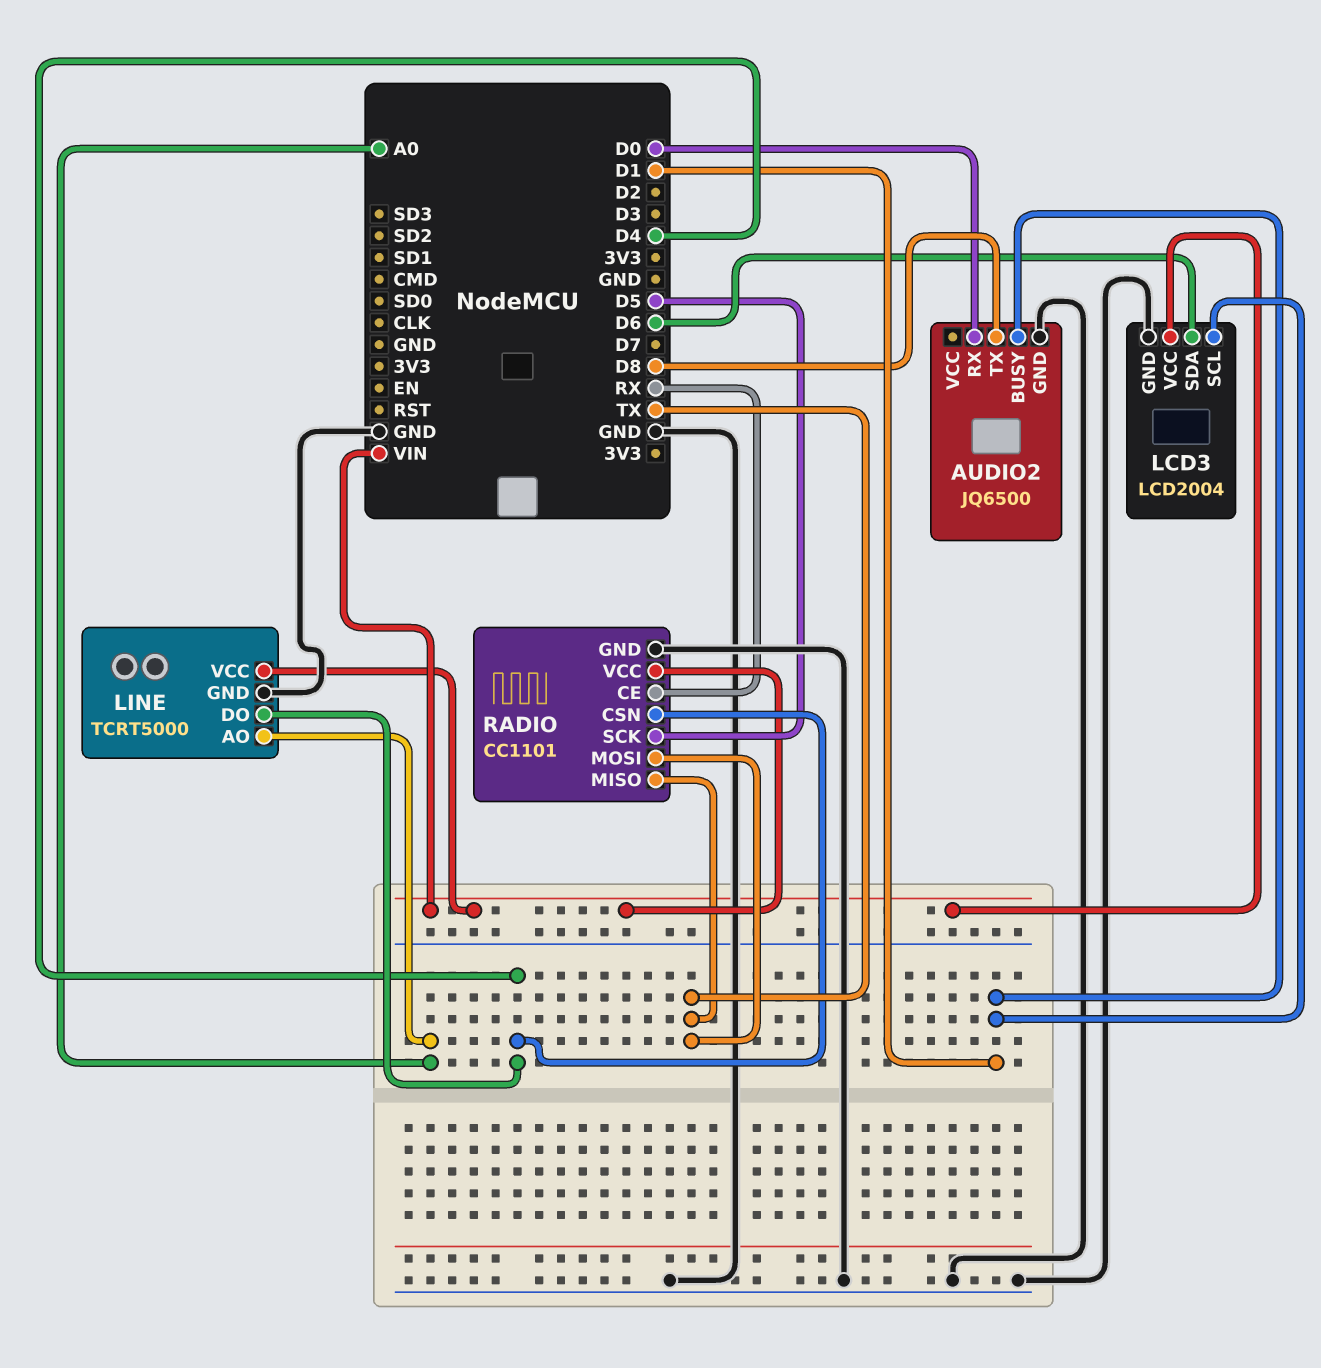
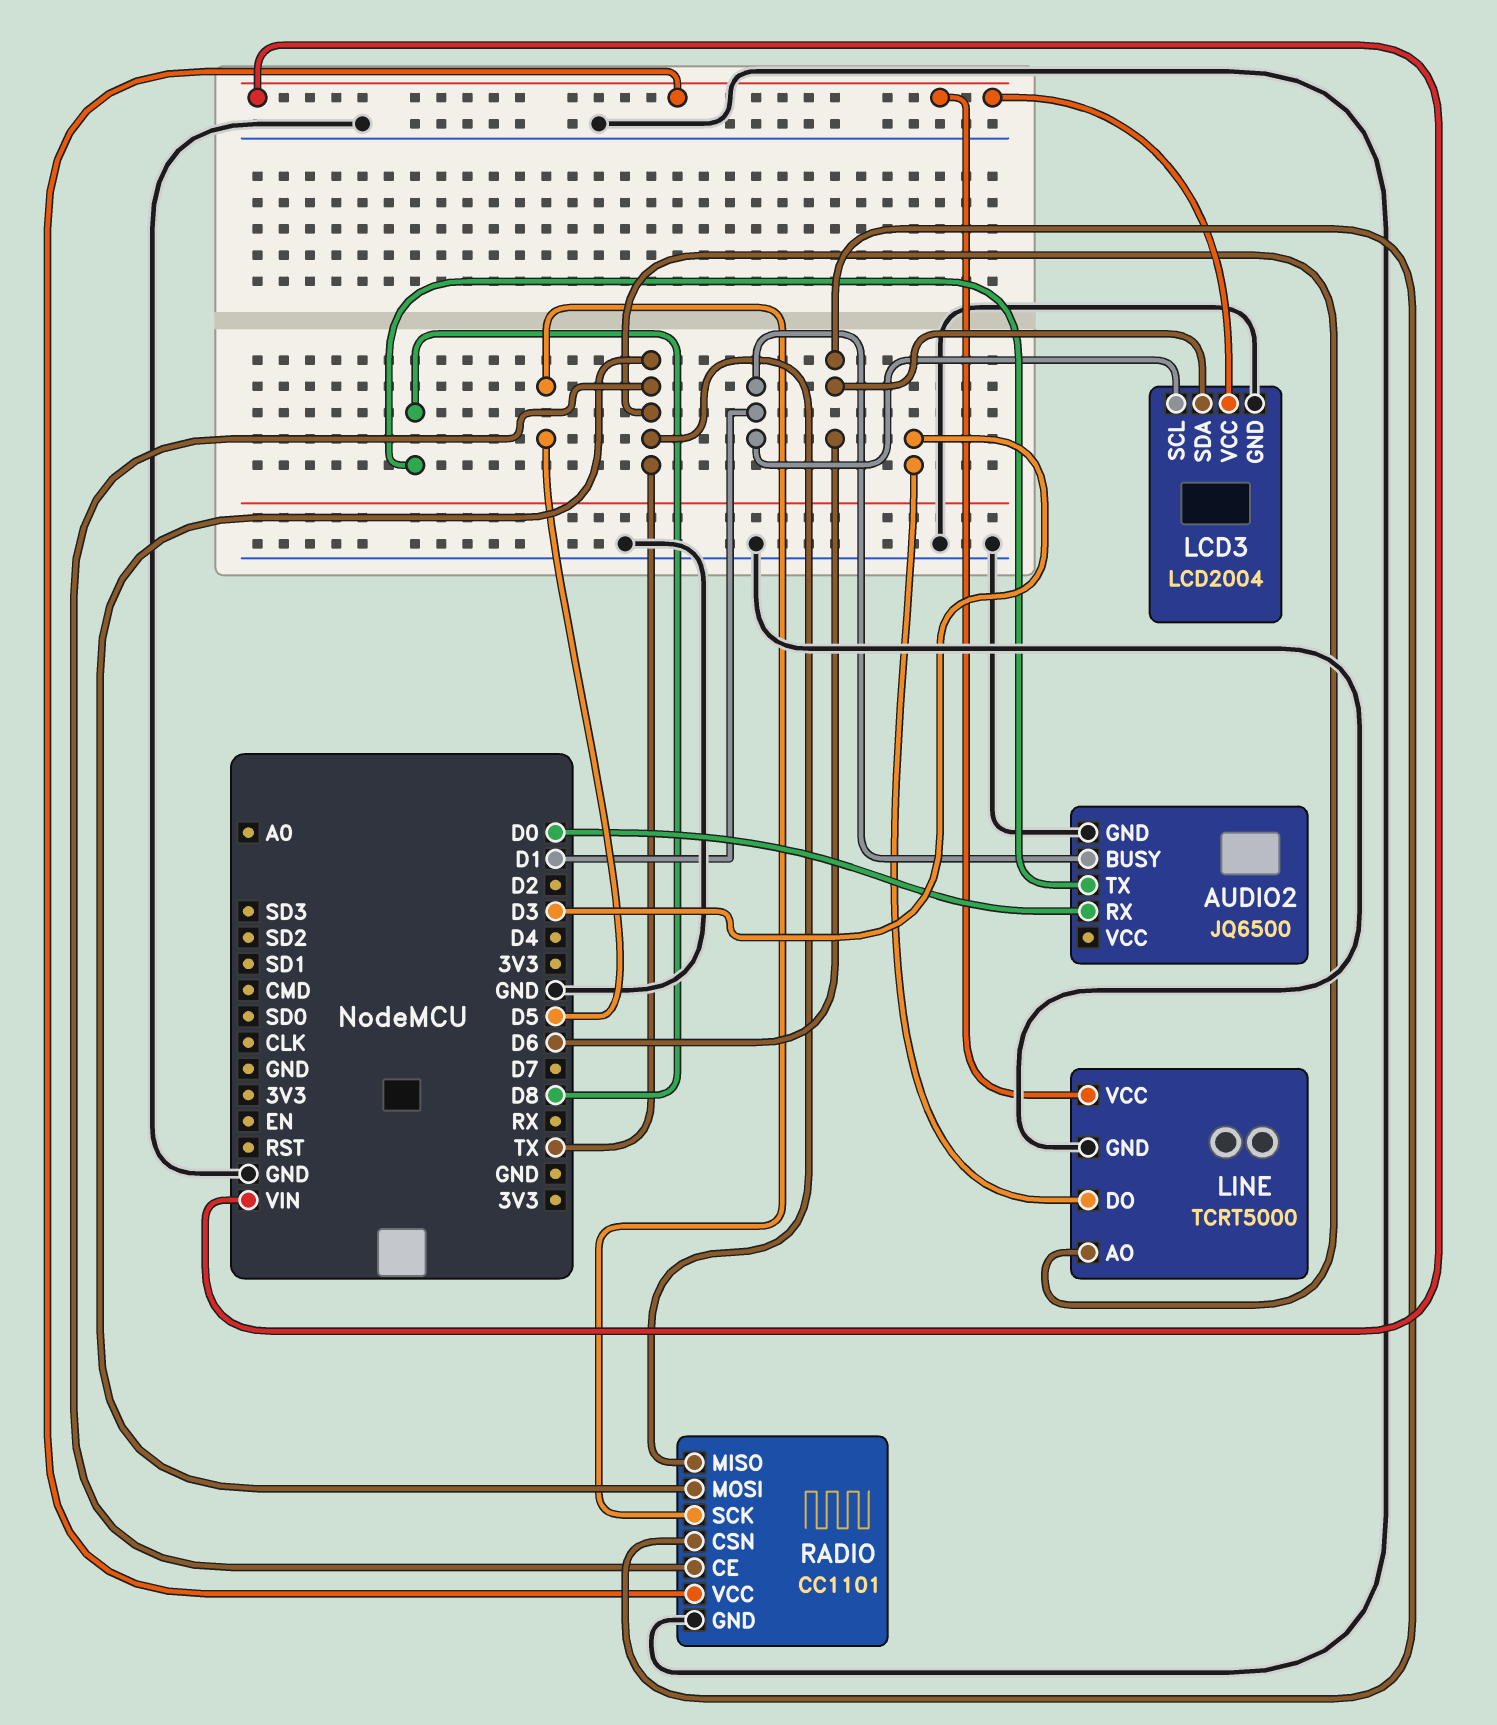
LINE pin AO: A0 -> TX
LINE pin DO: D4 -> D3
RADIO pin CE: RX -> TX
RADIO pin CSN: D4 -> D6

